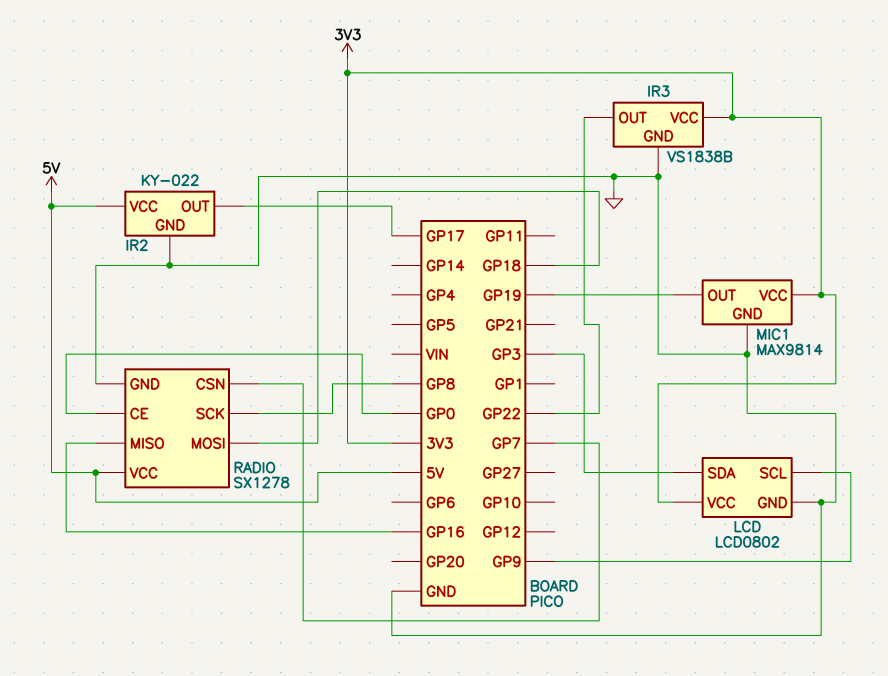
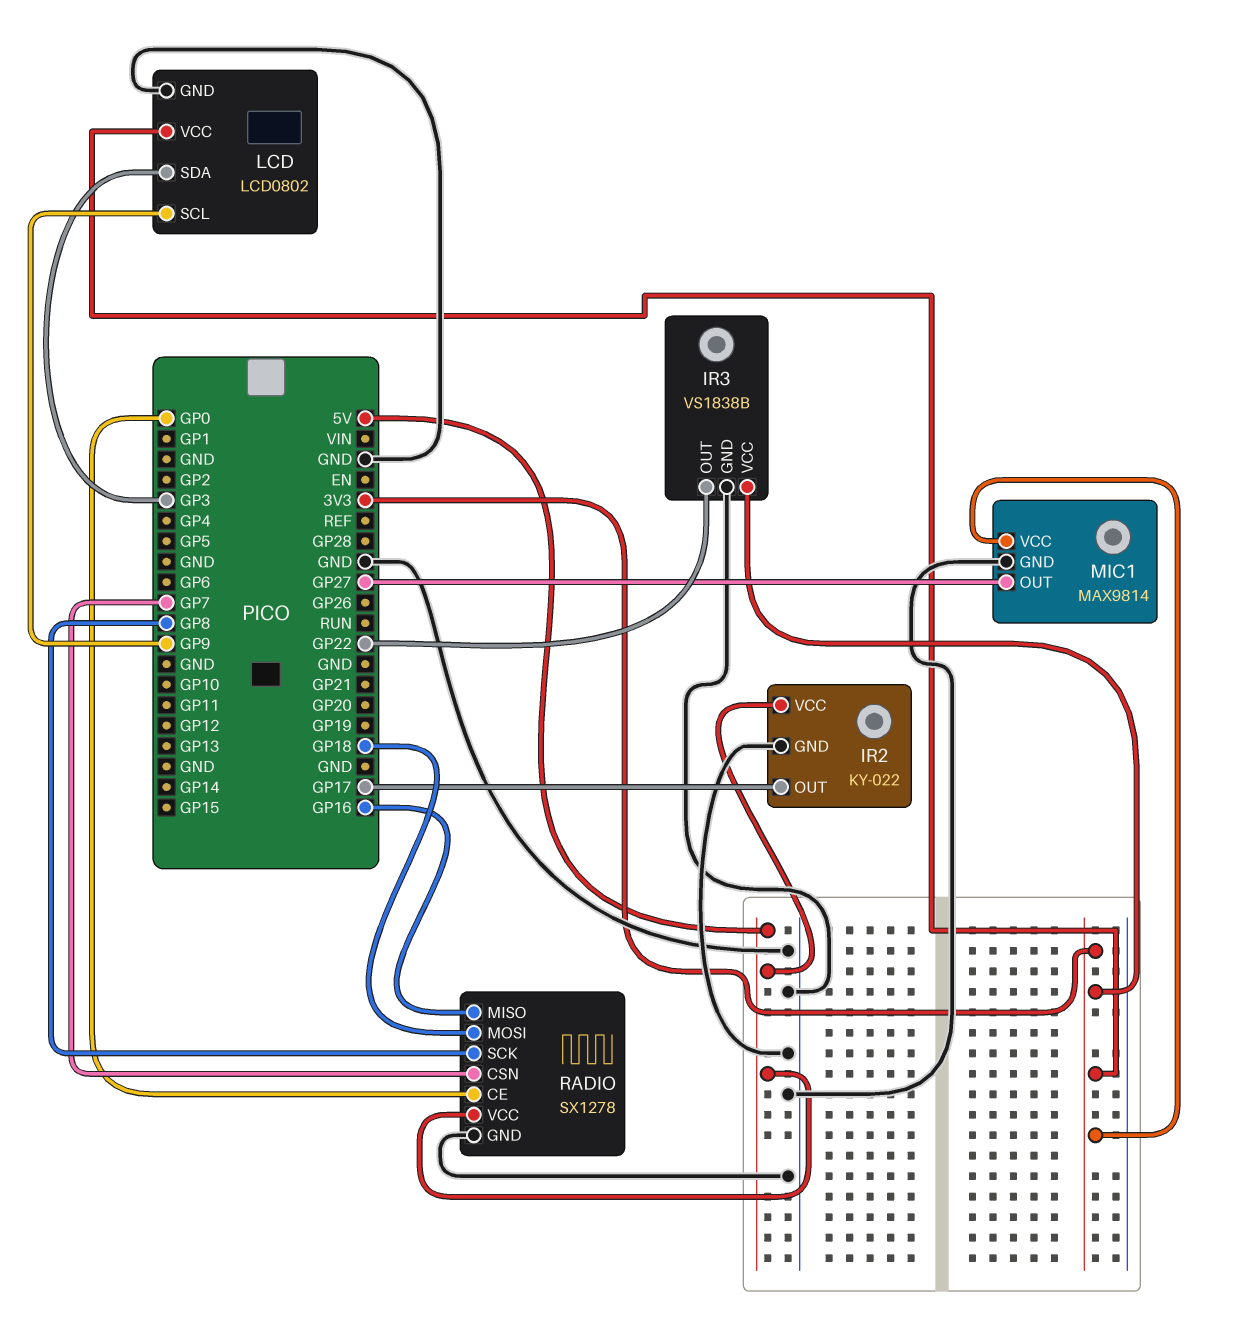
MIC1 pin OUT: GP19 -> GP27

